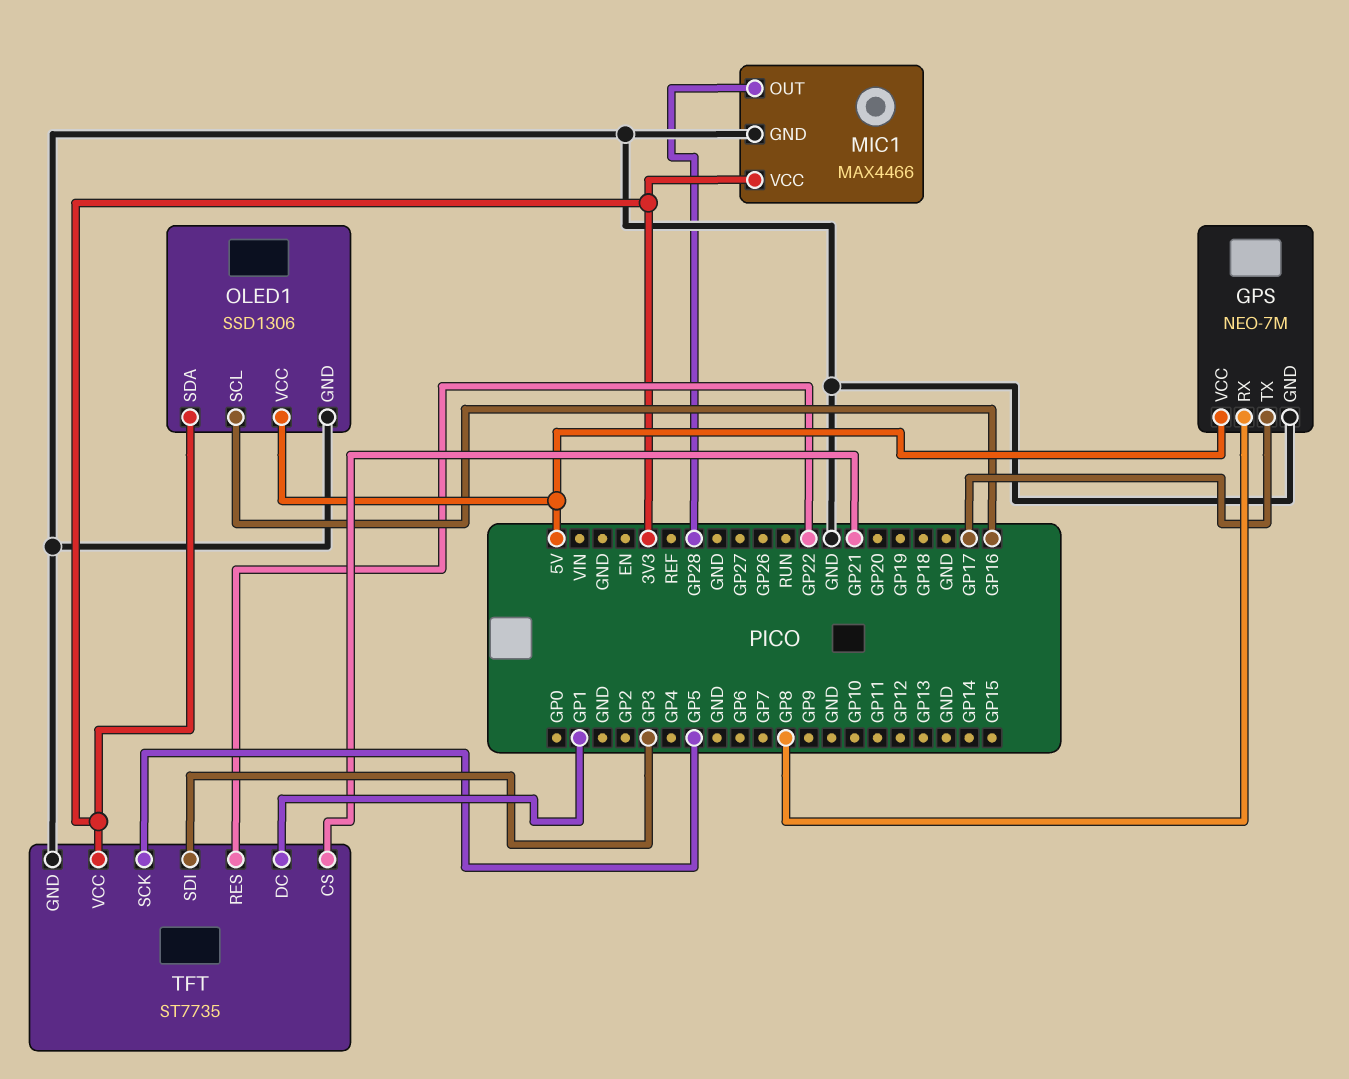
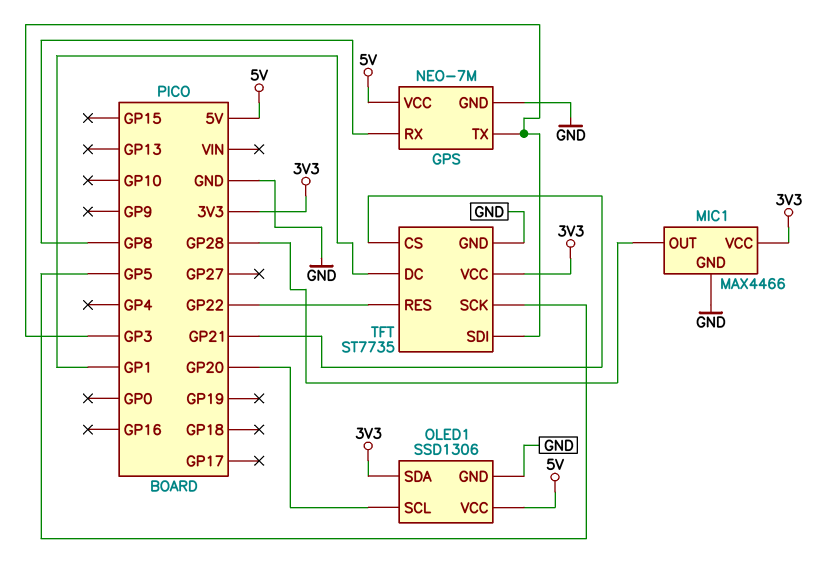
GPS pin TX: GP17 -> GP3
OLED1 pin SCL: GP16 -> GP20

